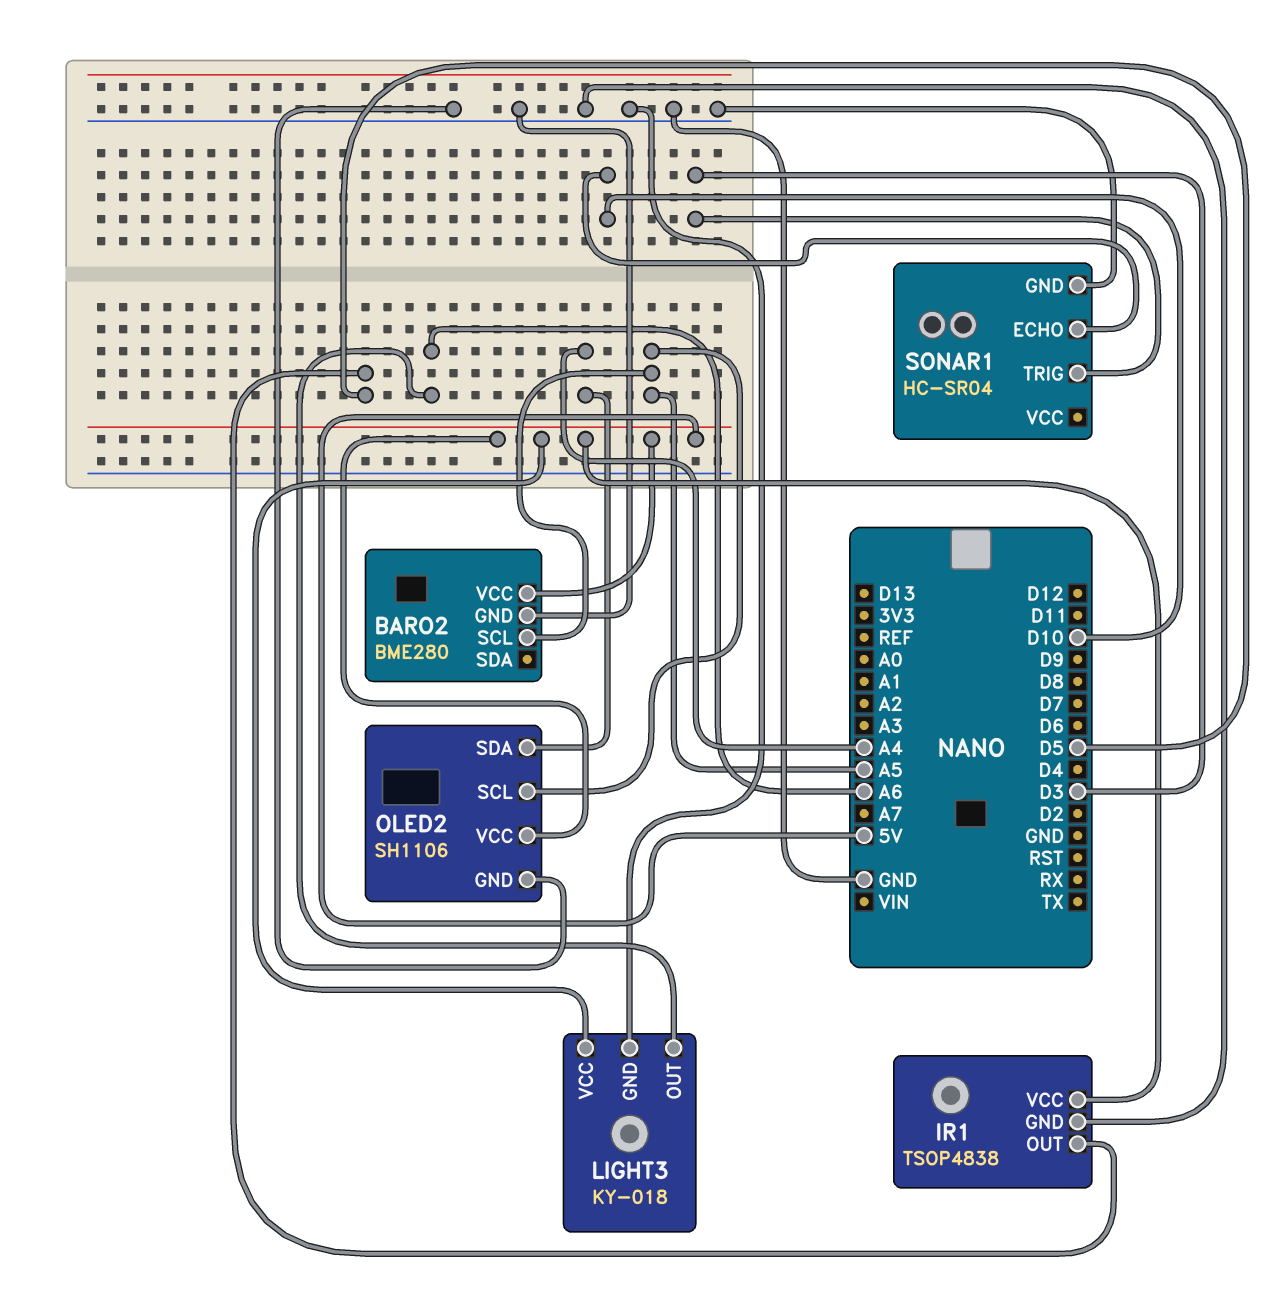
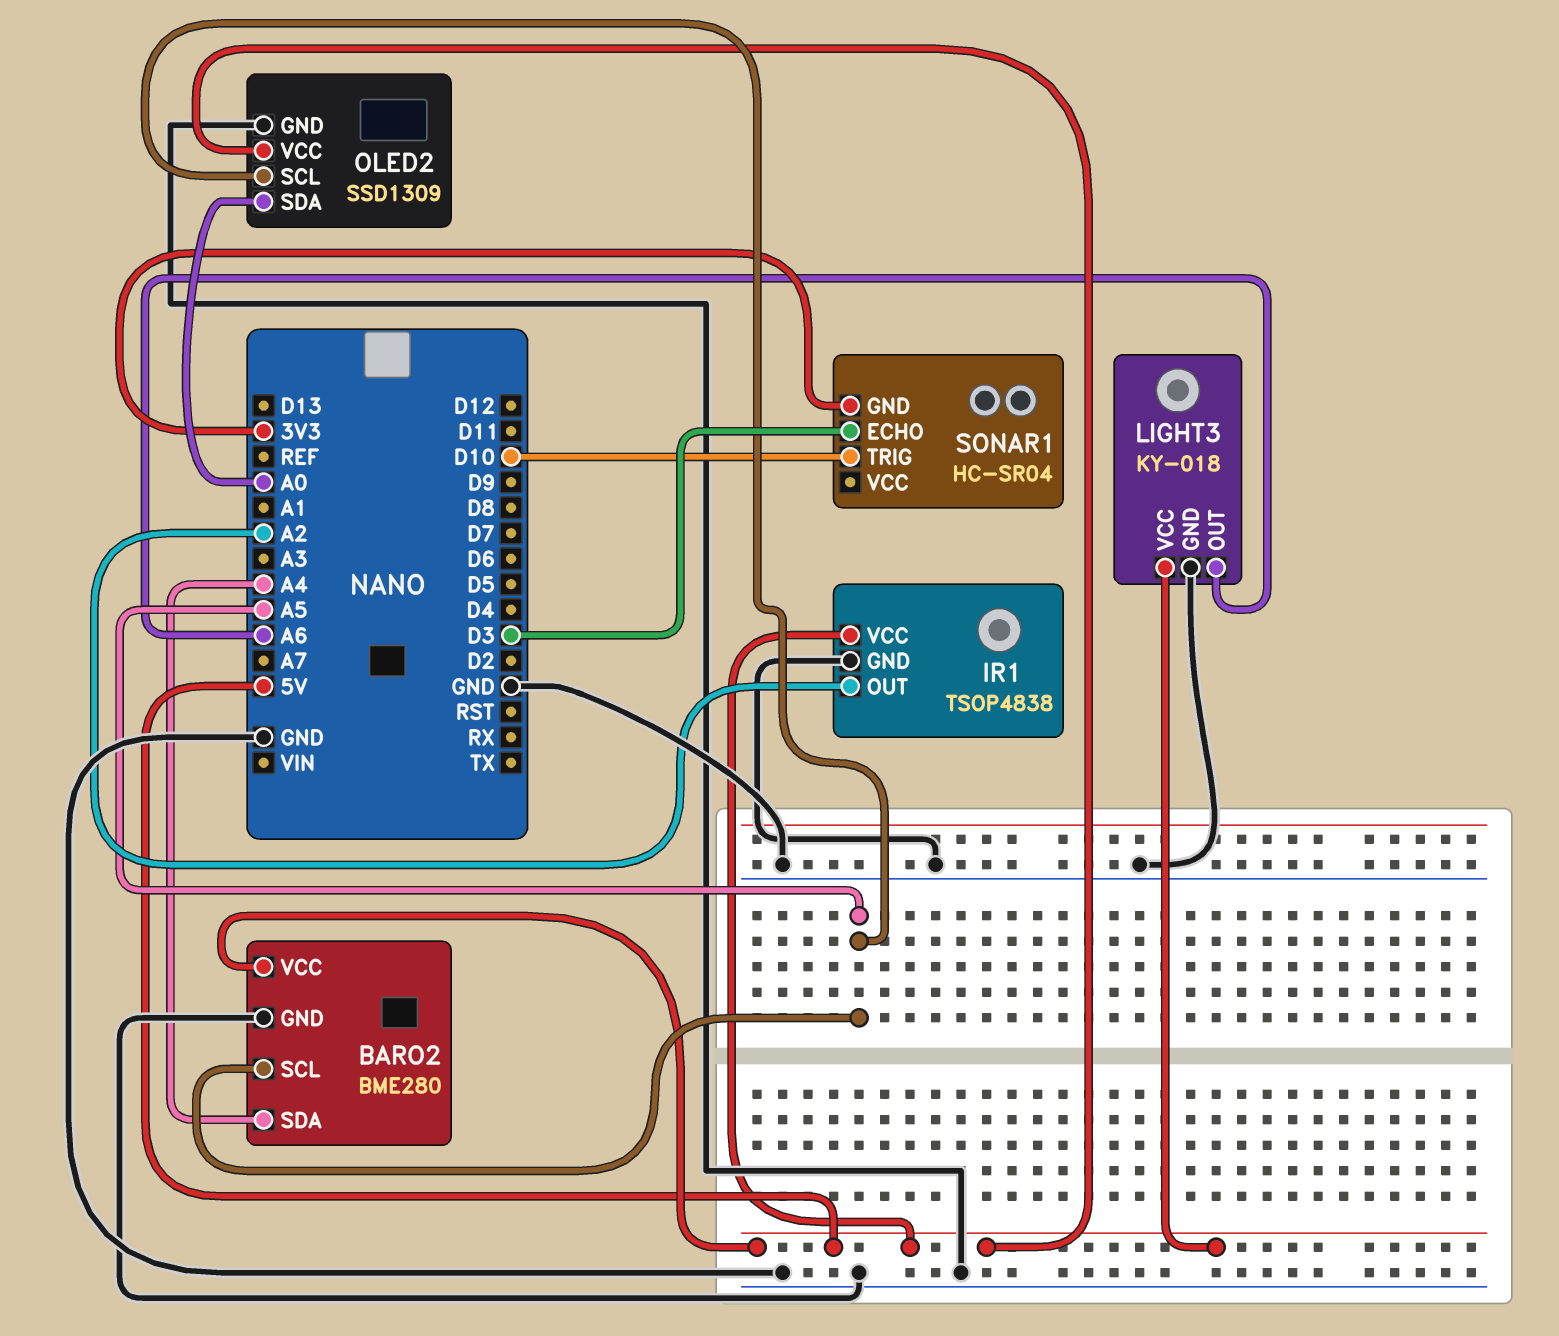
BARO2 pin SDA: none -> A4
IR1 pin OUT: D5 -> A2
OLED2: SH1106 -> SSD1309
OLED2 pin SDA: A4 -> A0
SONAR1 pin ECHO: D10 -> D3
SONAR1 pin GND: GND -> 3V3
SONAR1 pin TRIG: D3 -> D10

